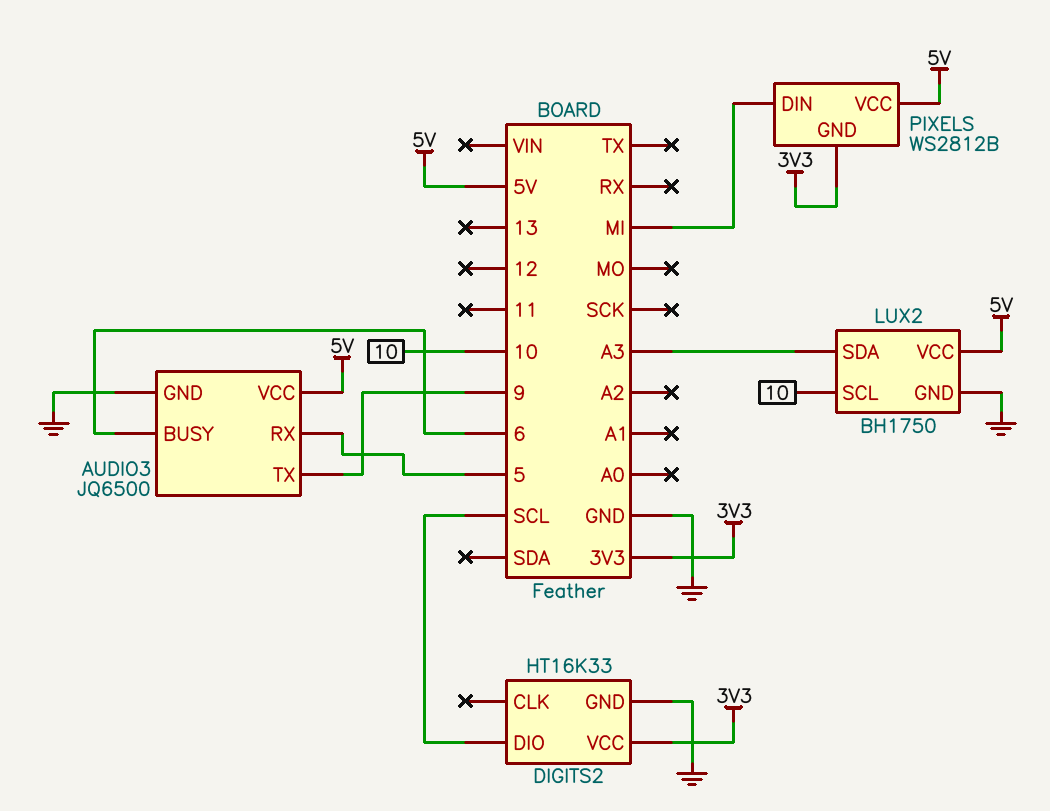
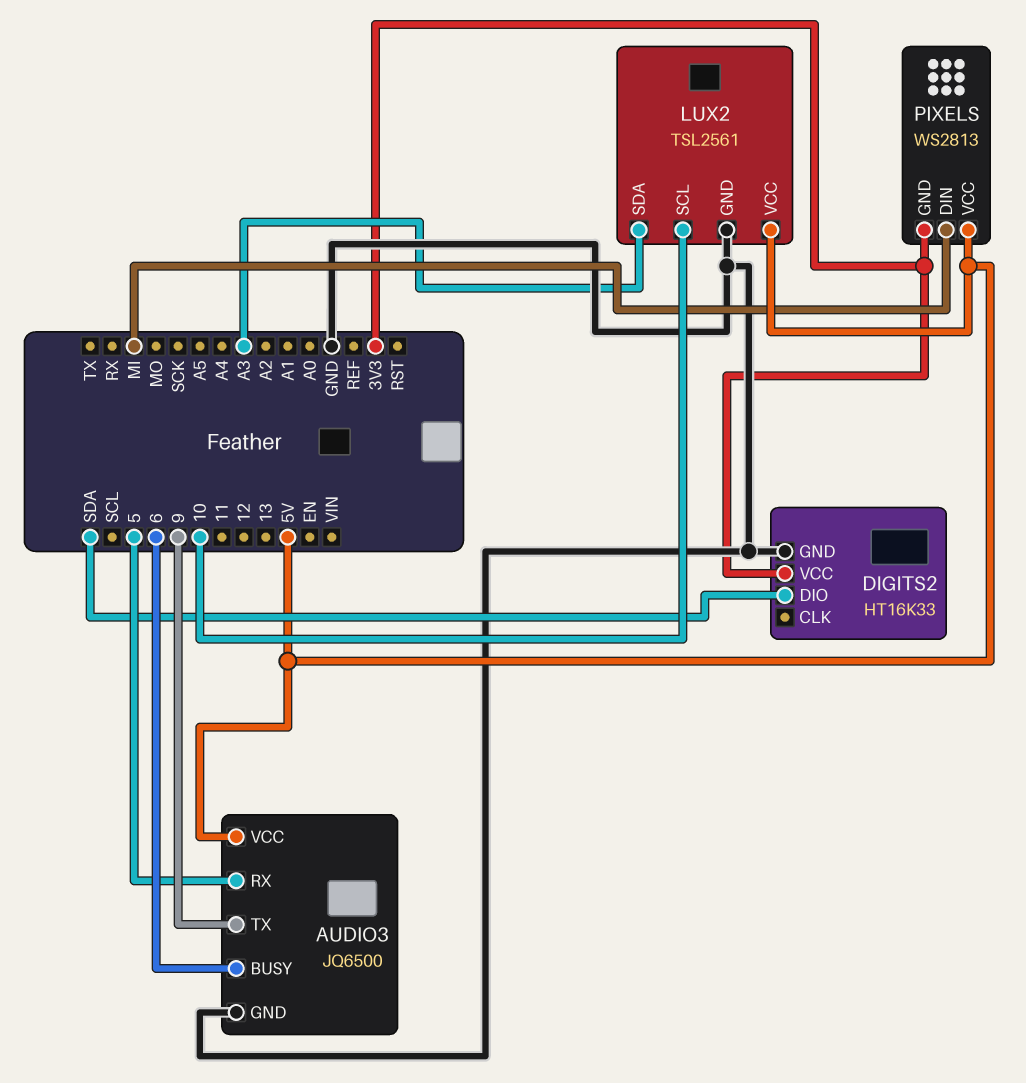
DIGITS2 pin DIO: SCL -> SDA
LUX2: BH1750 -> TSL2561
PIXELS: WS2812B -> WS2813

